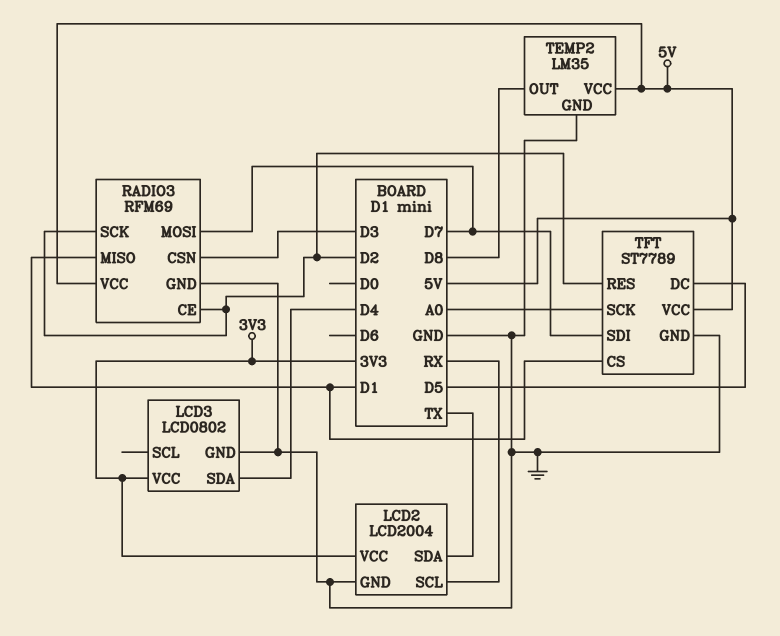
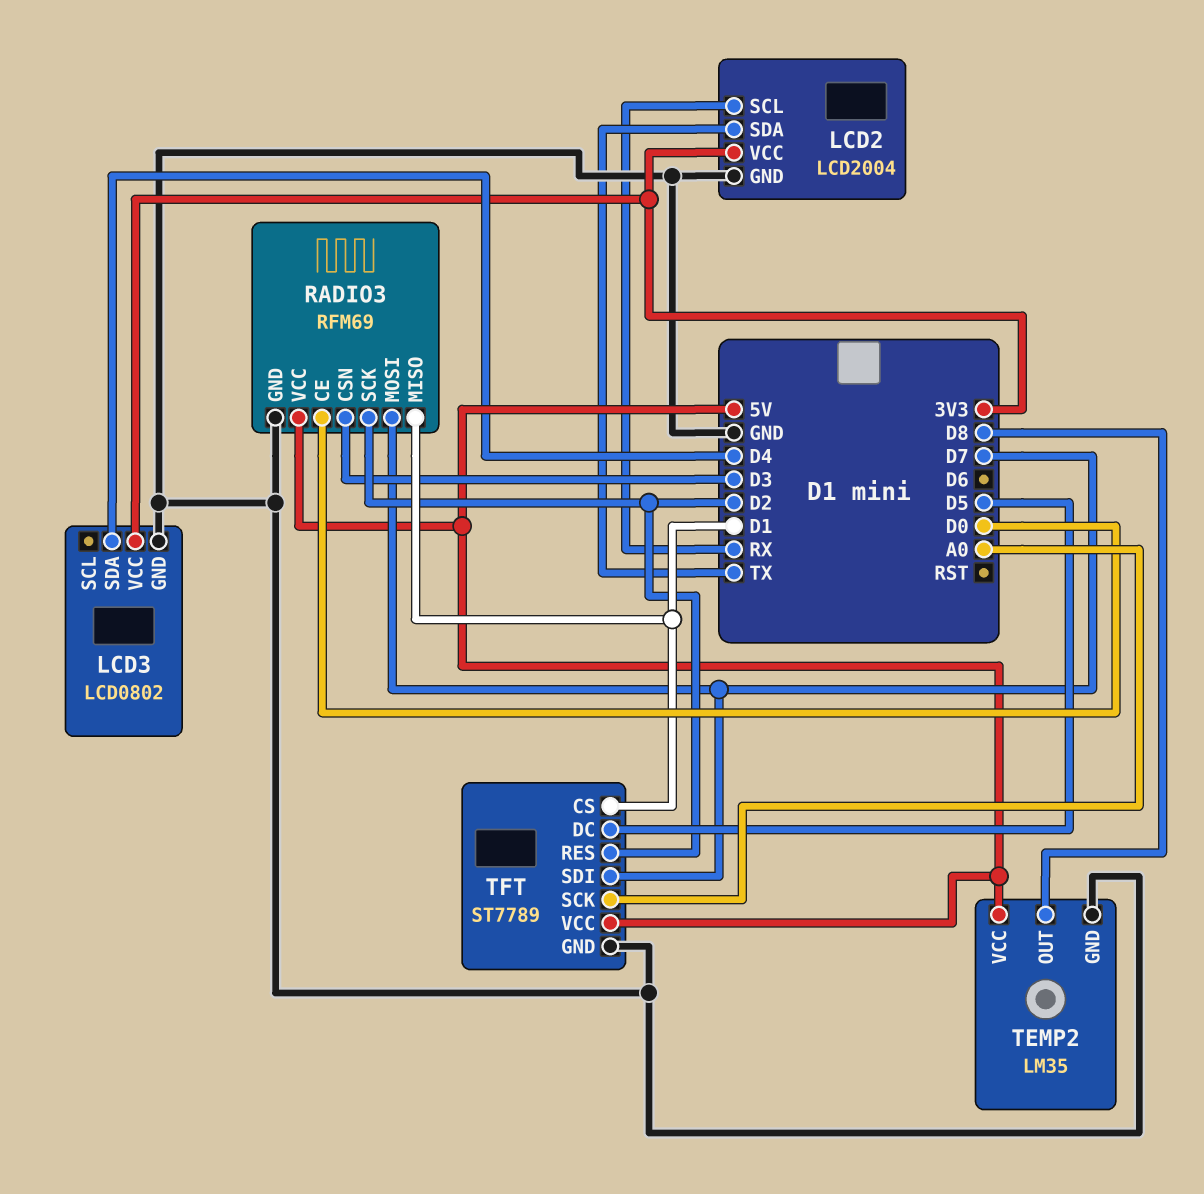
RADIO3 pin CE: D2 -> D0

